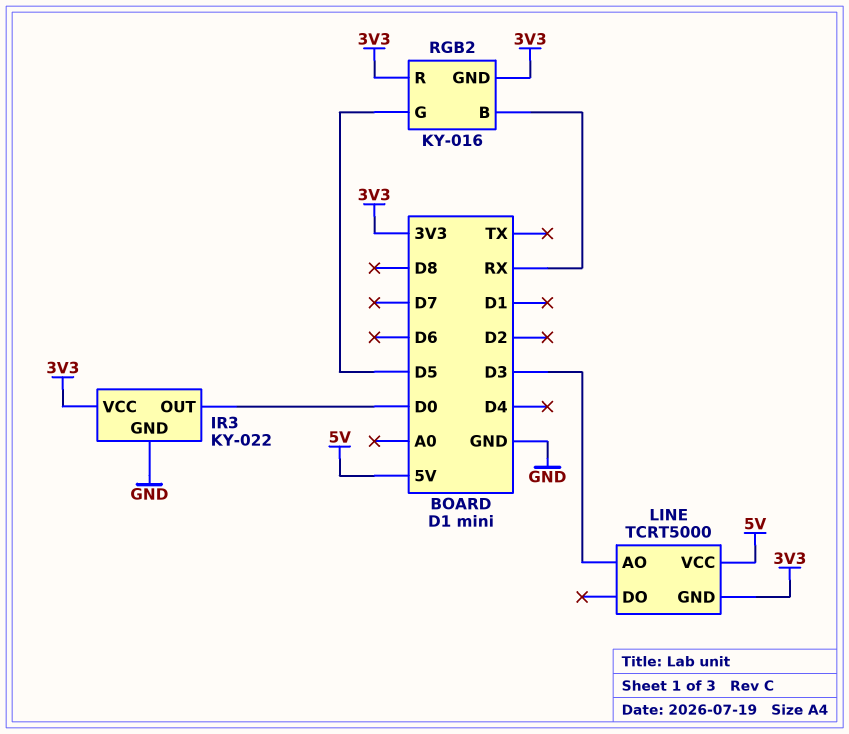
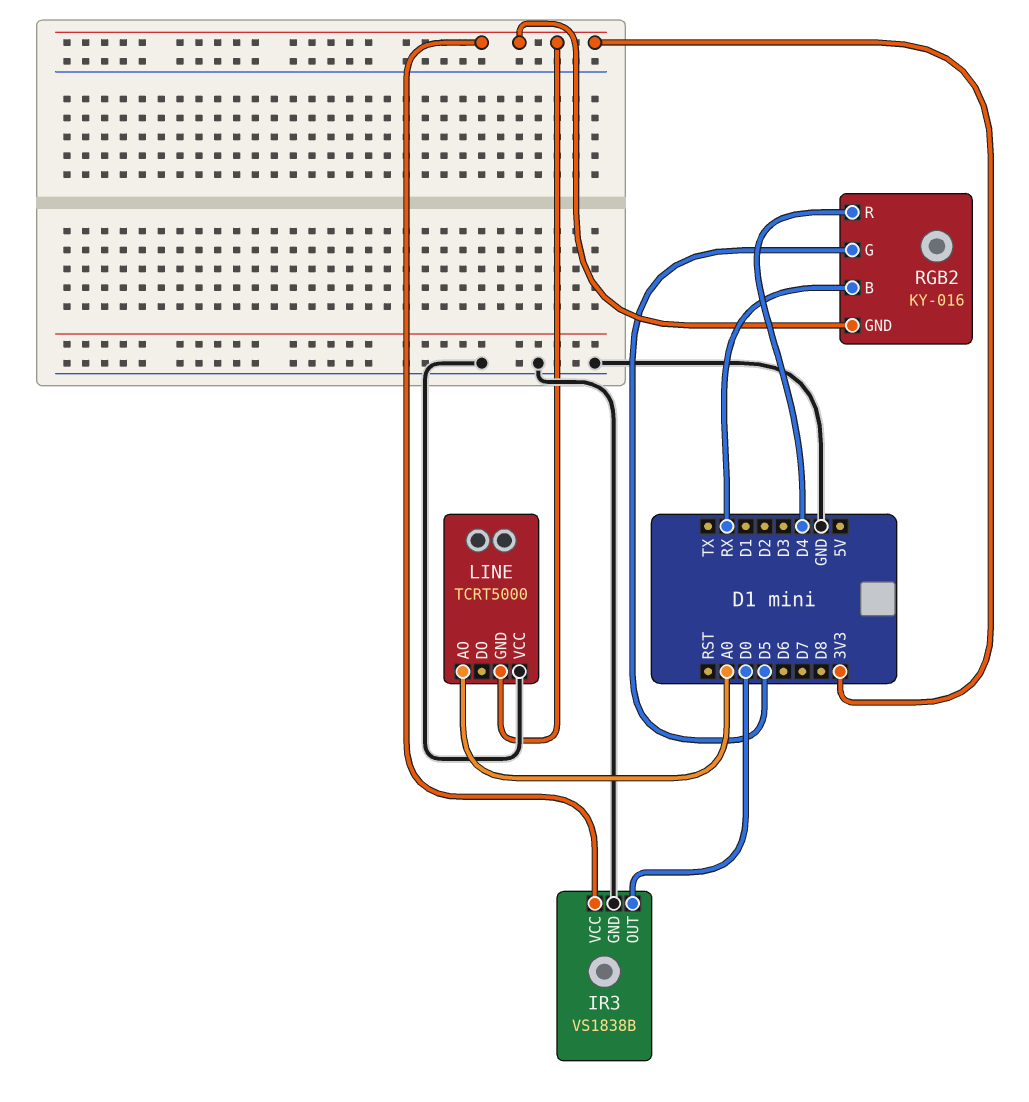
IR3: KY-022 -> VS1838B
LINE pin AO: D3 -> A0
LINE pin VCC: 5V -> GND
RGB2 pin R: 3V3 -> D4

